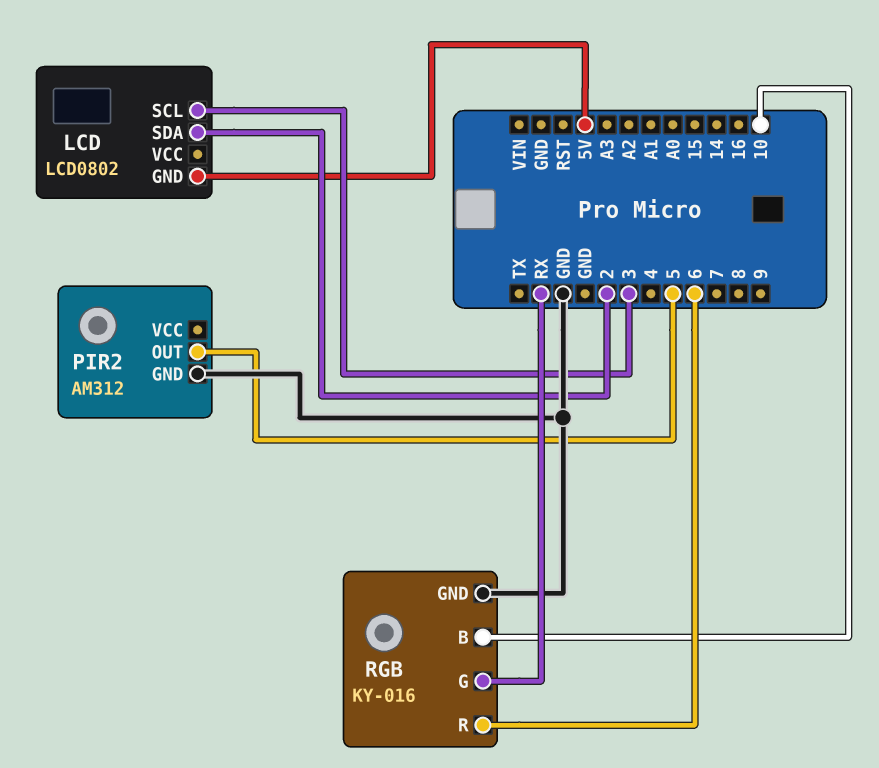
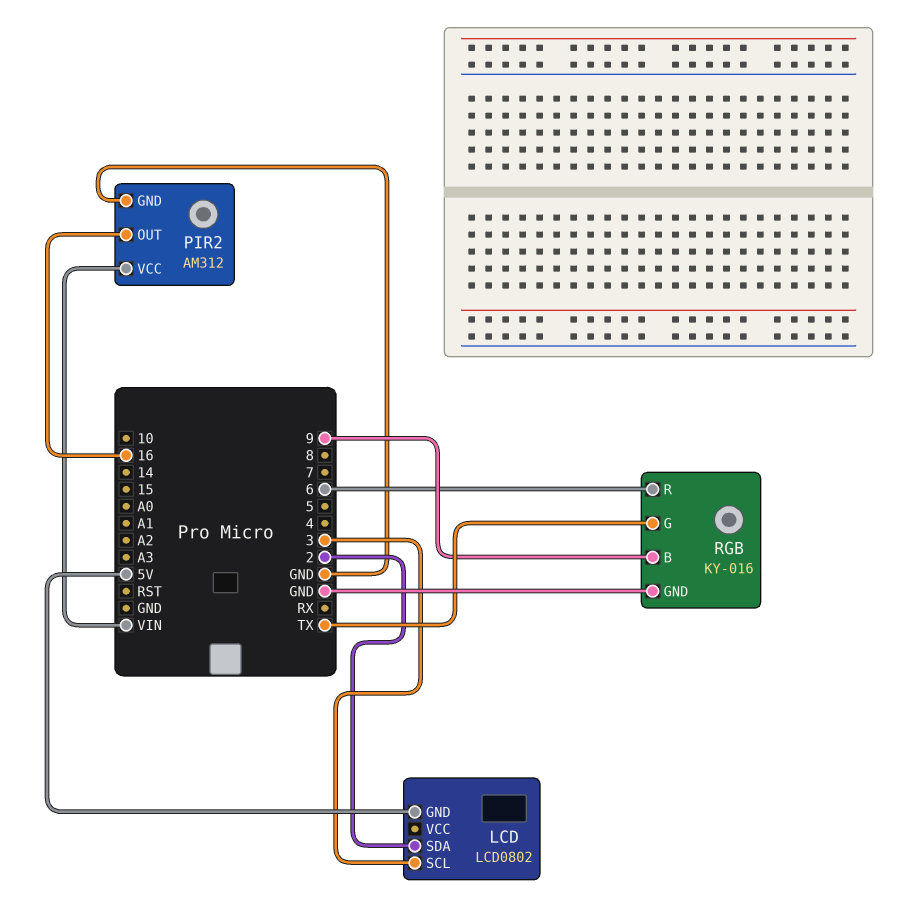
PIR2 pin OUT: 5 -> 16
PIR2 pin VCC: none -> VIN
RGB pin B: 10 -> 9
RGB pin G: RX -> TX

